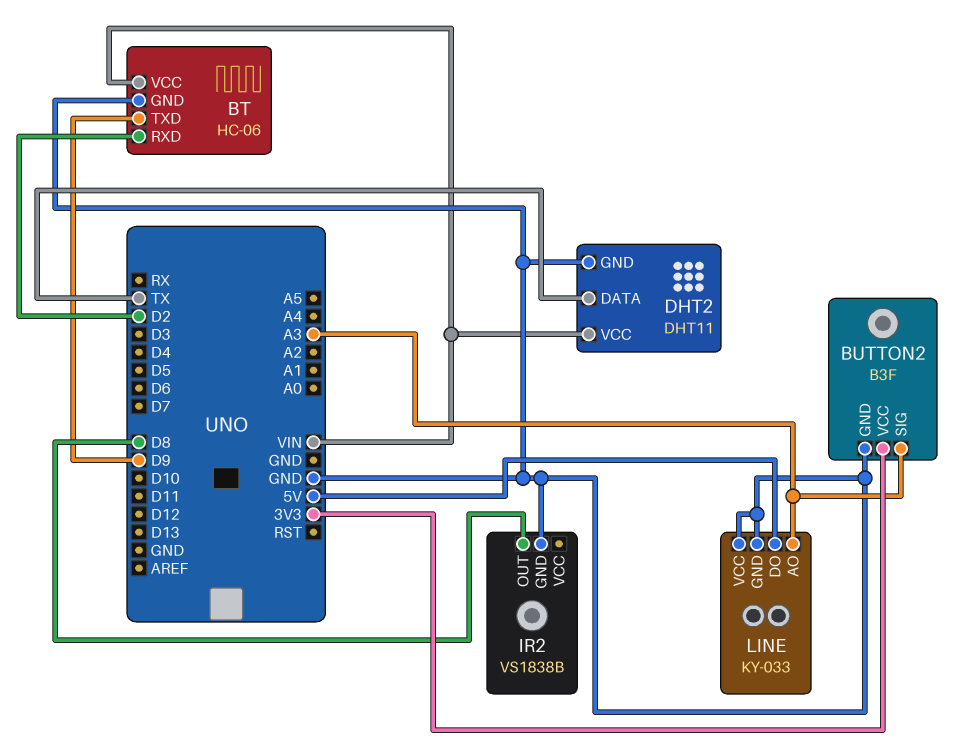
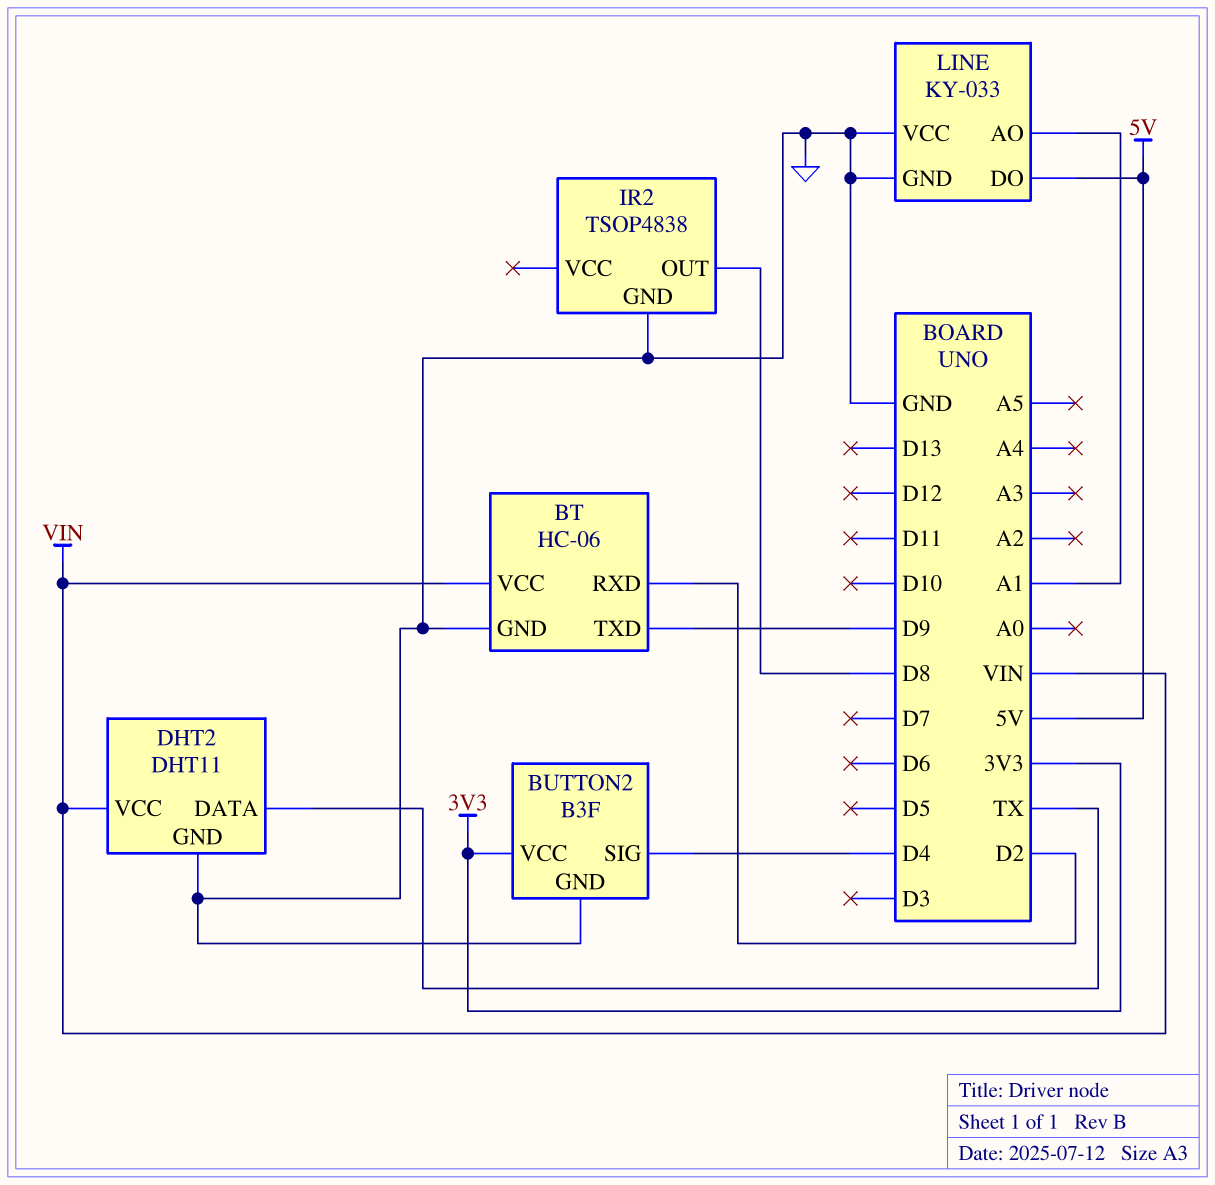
BUTTON2 pin SIG: A3 -> D4
IR2: VS1838B -> TSOP4838
LINE pin AO: A3 -> A1

